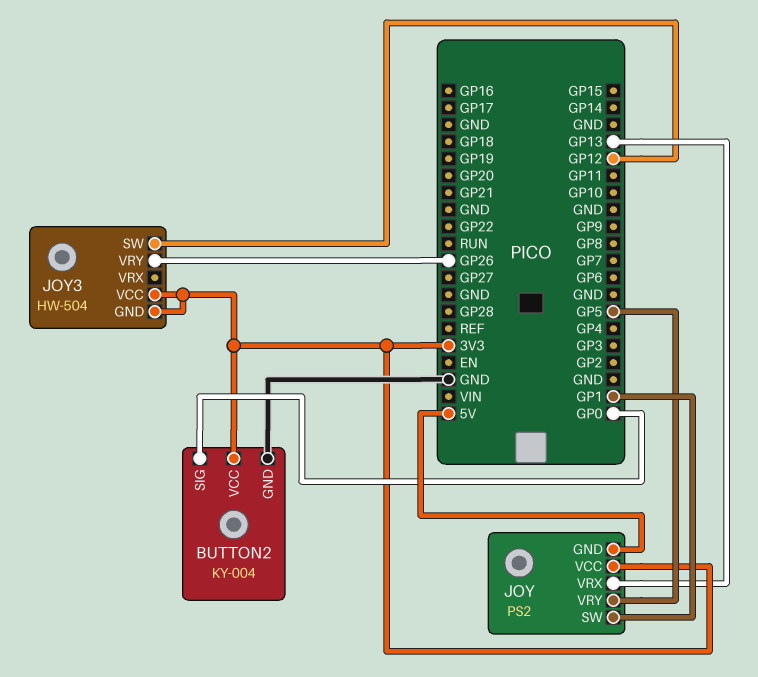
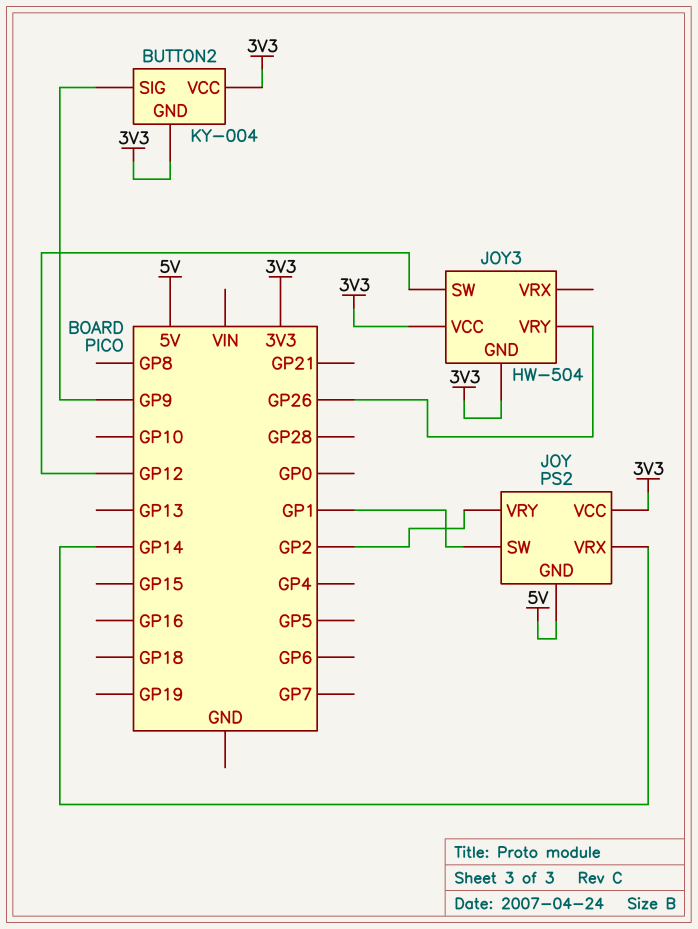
BUTTON2 pin GND: GND -> 3V3
BUTTON2 pin SIG: GP0 -> GP9
JOY pin VRX: GP13 -> GP14
JOY pin VRY: GP5 -> GP2

